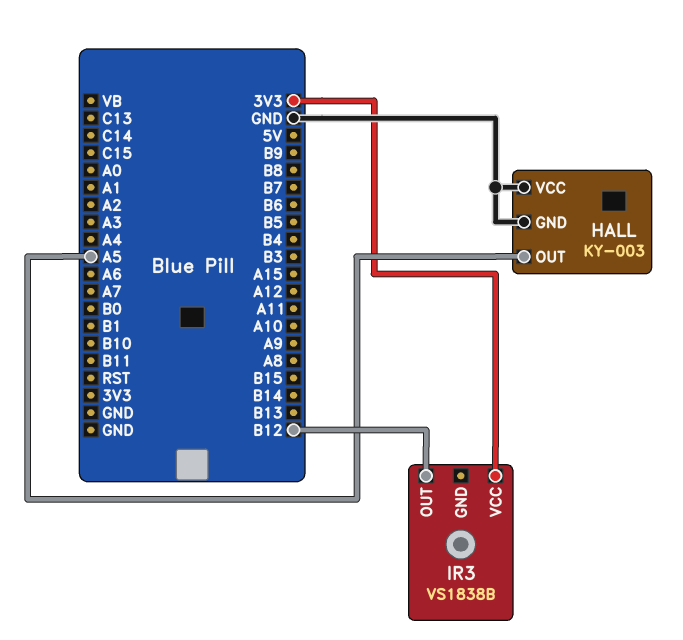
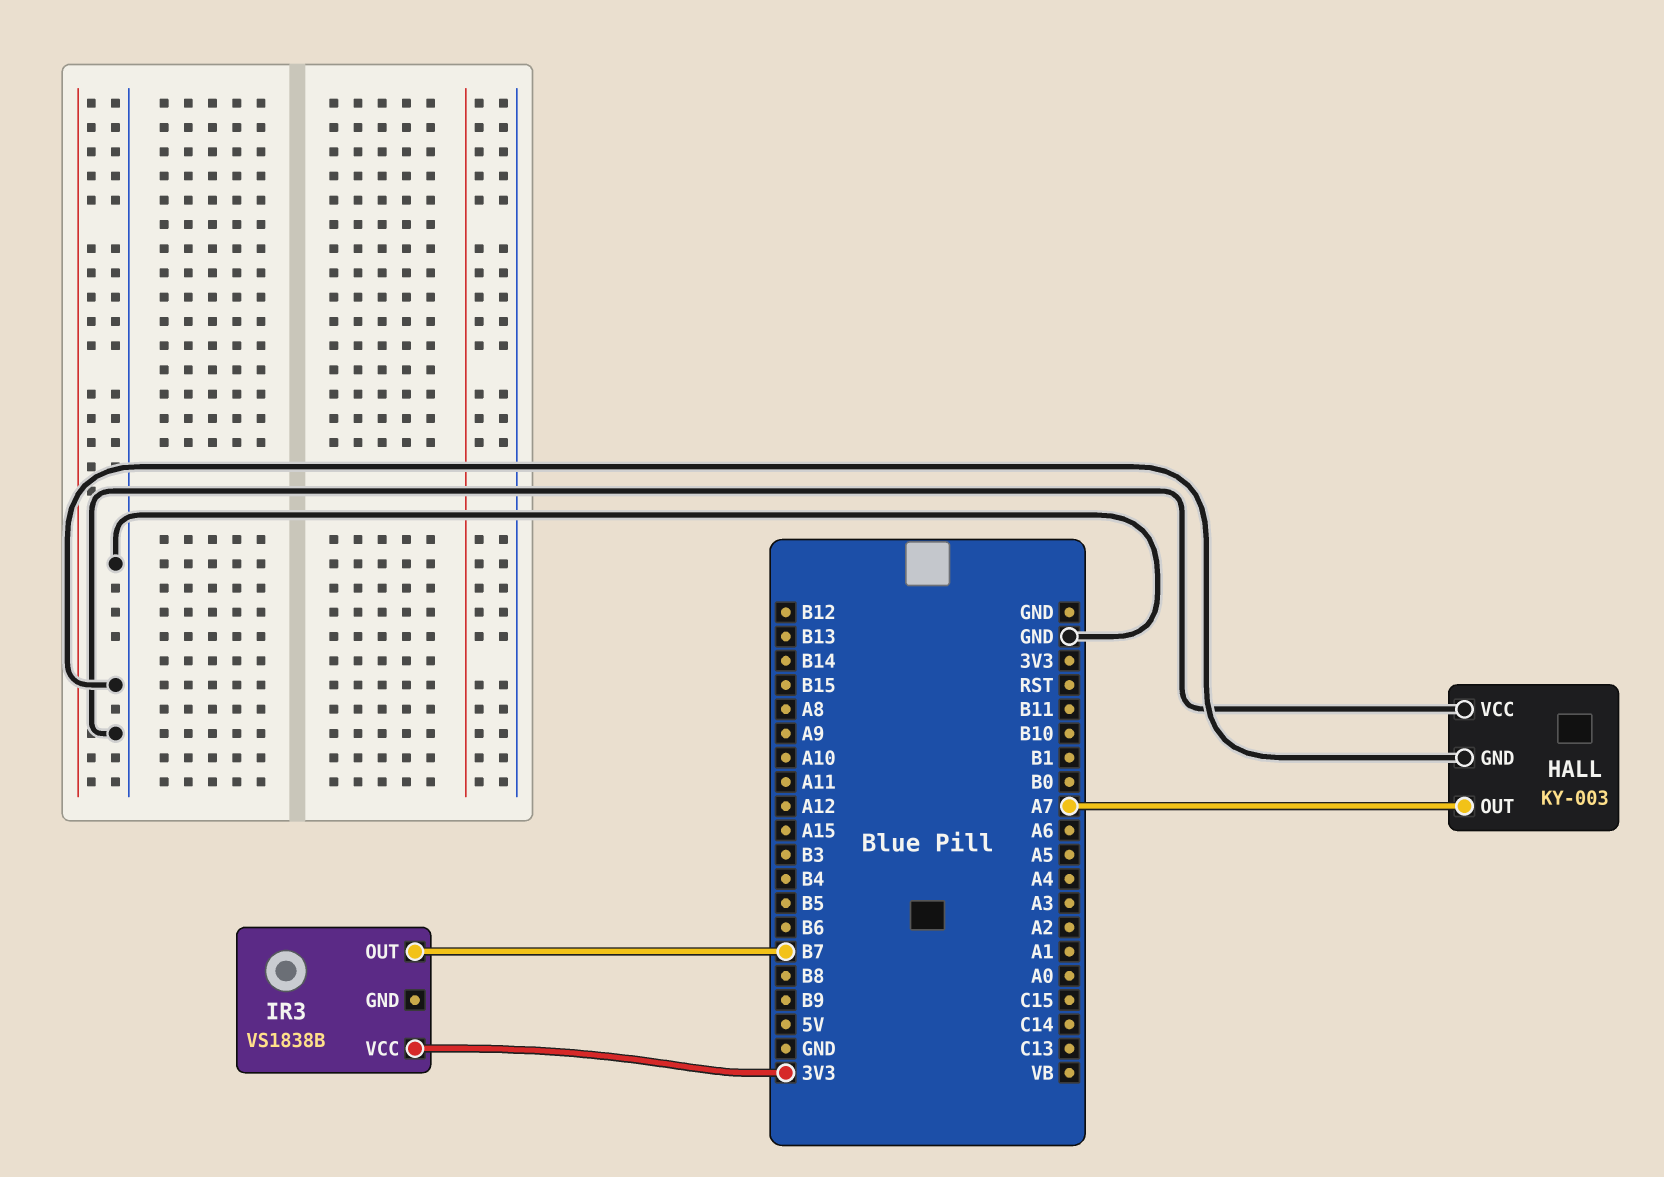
HALL pin OUT: A5 -> A7
IR3 pin OUT: B12 -> B7

